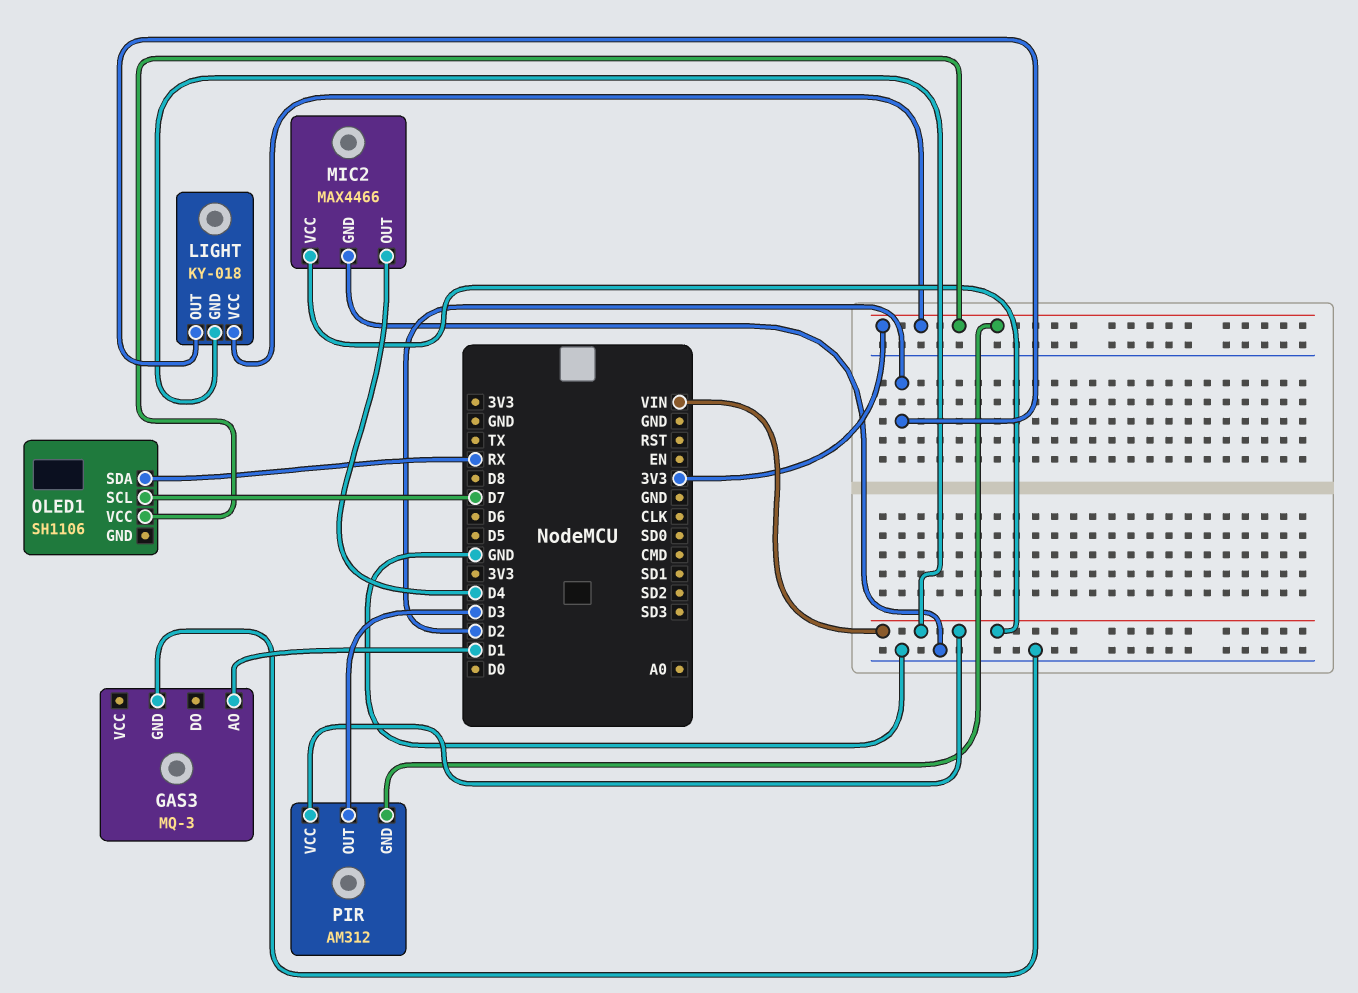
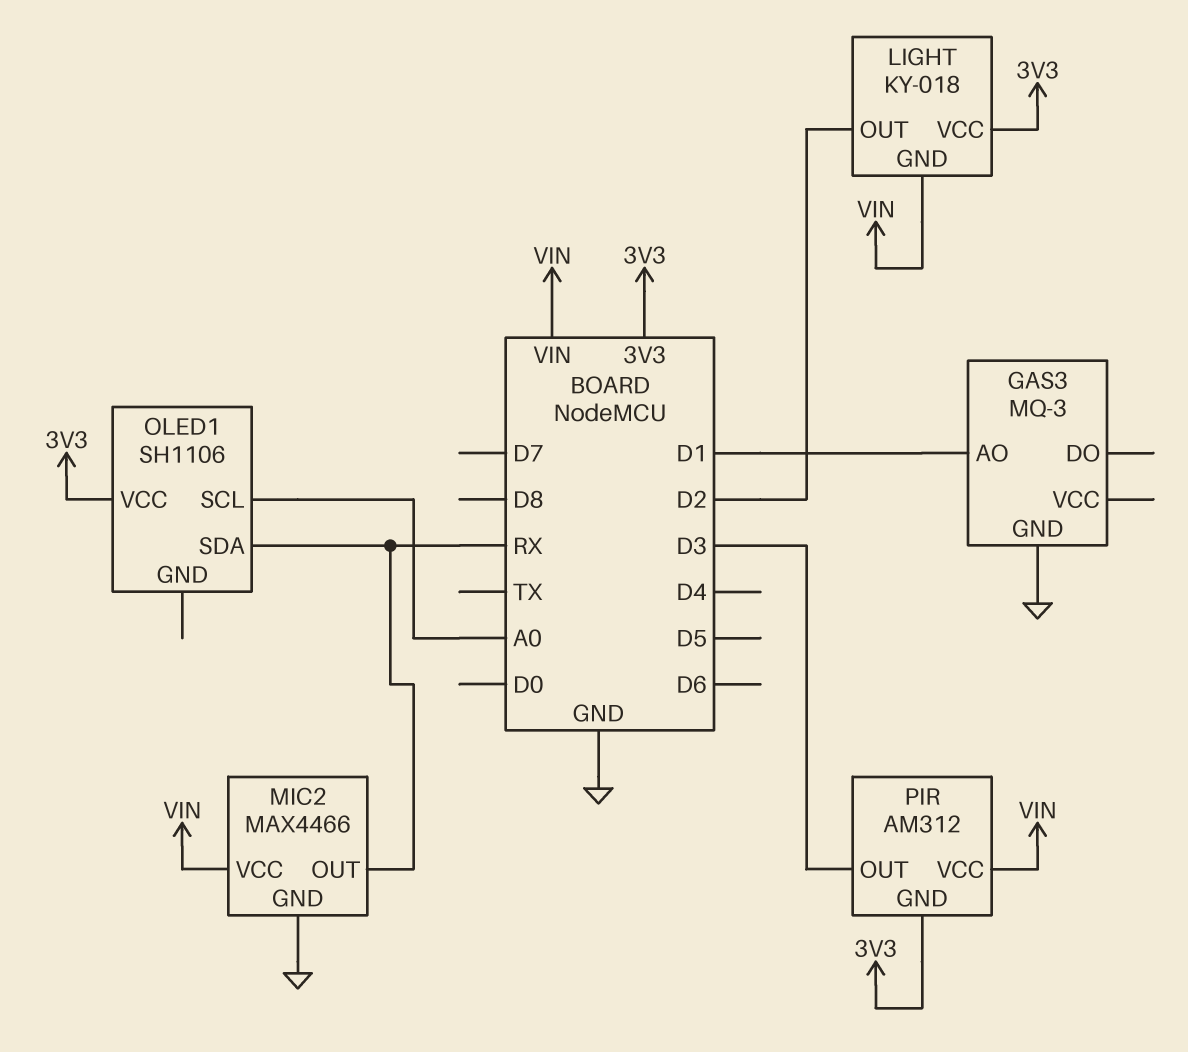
MIC2 pin OUT: D4 -> RX
OLED1 pin SCL: D7 -> A0

